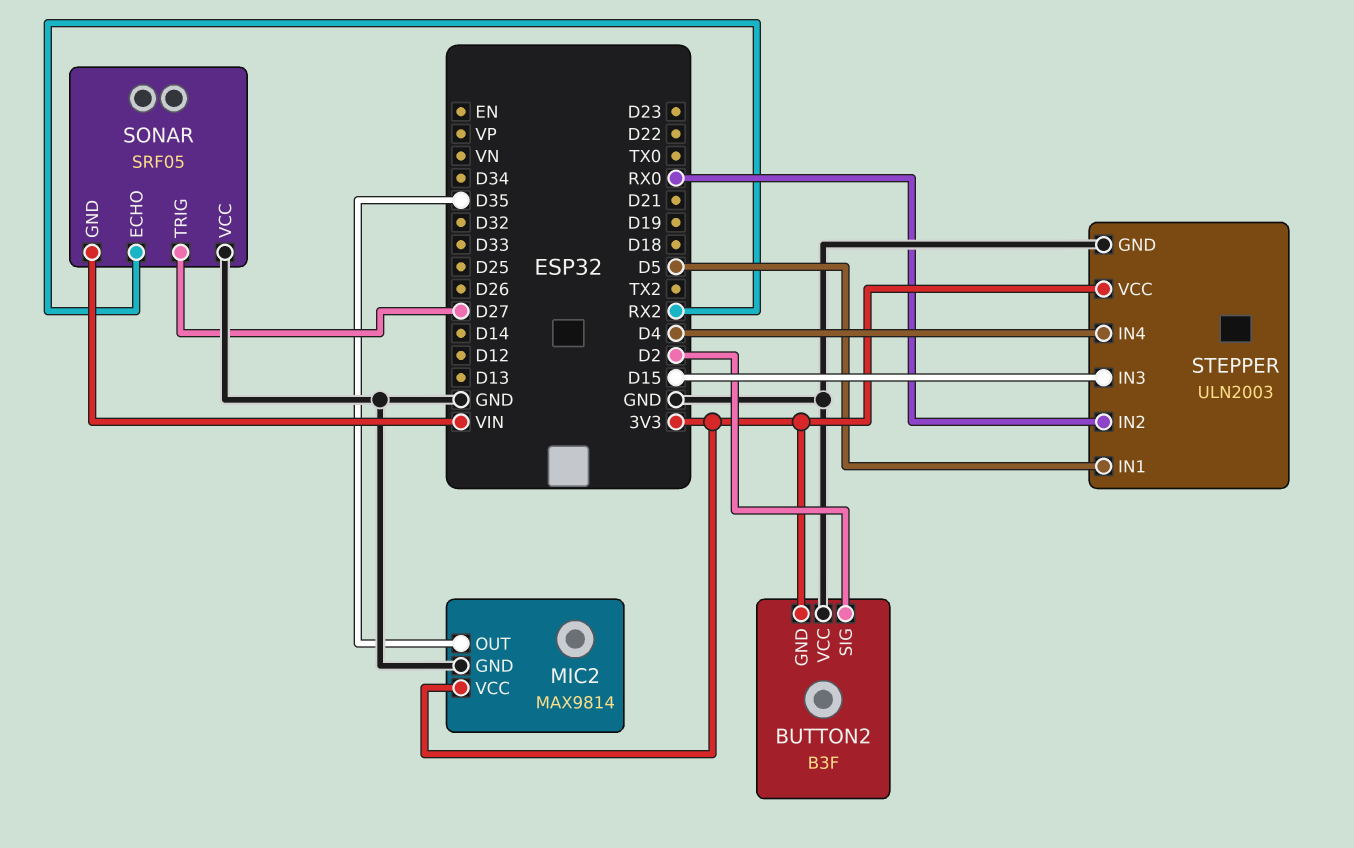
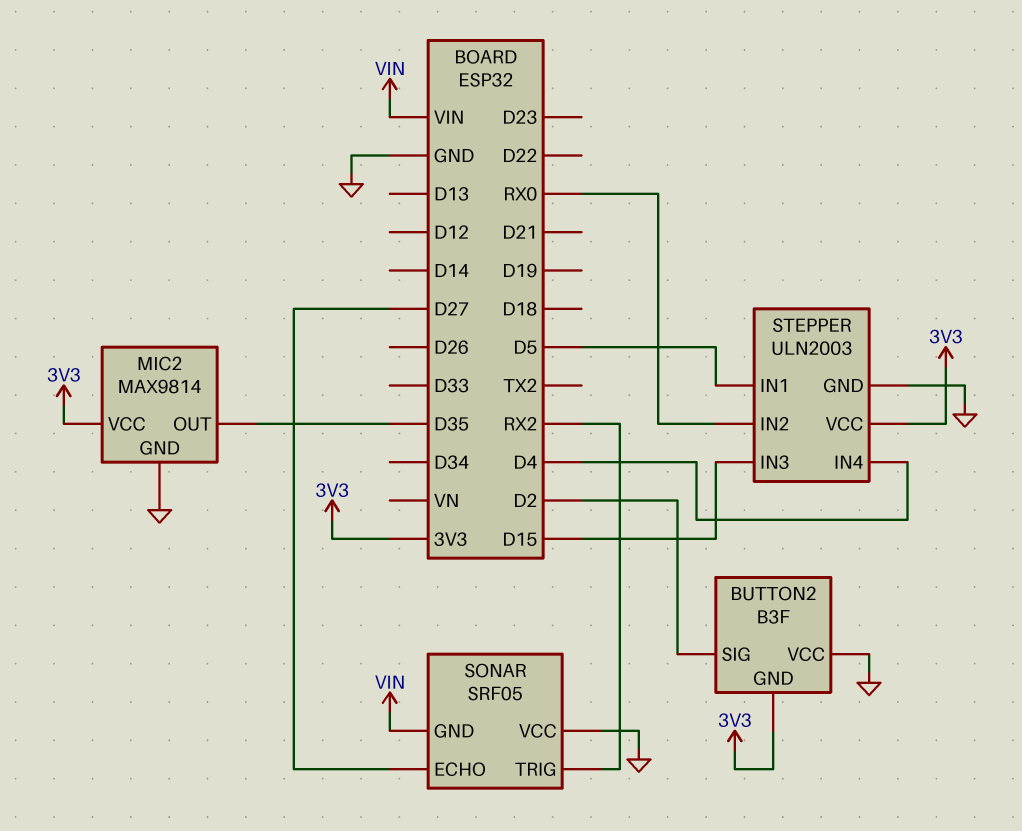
SONAR pin ECHO: RX2 -> D27
SONAR pin TRIG: D27 -> RX2

